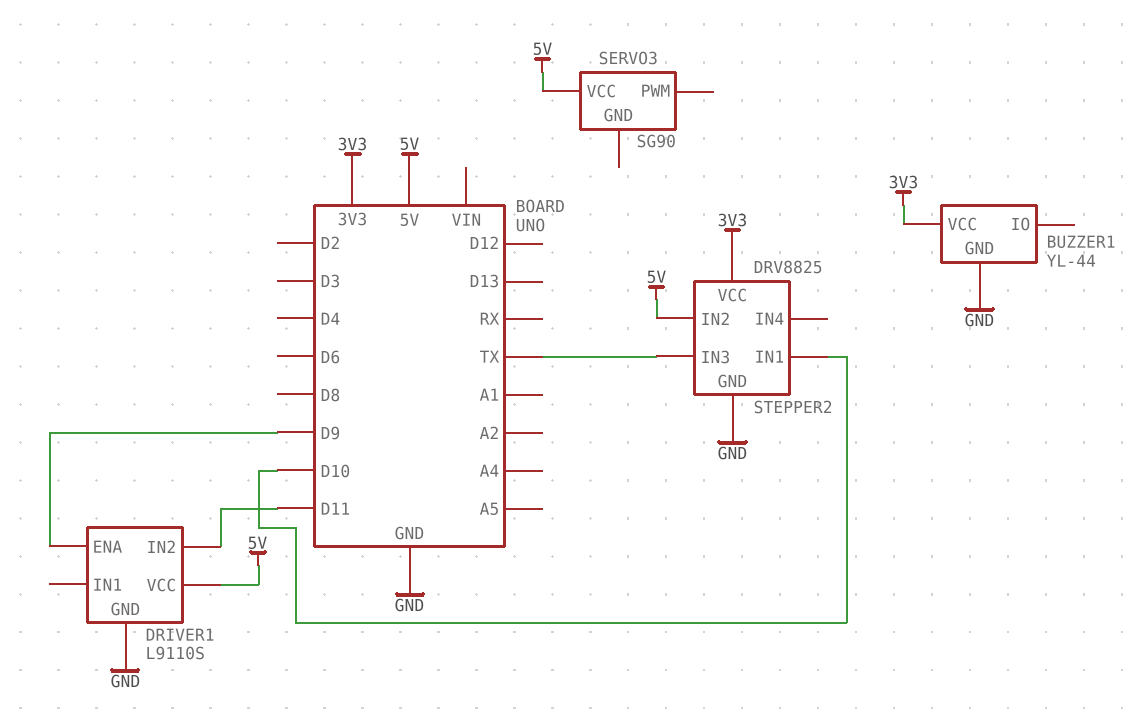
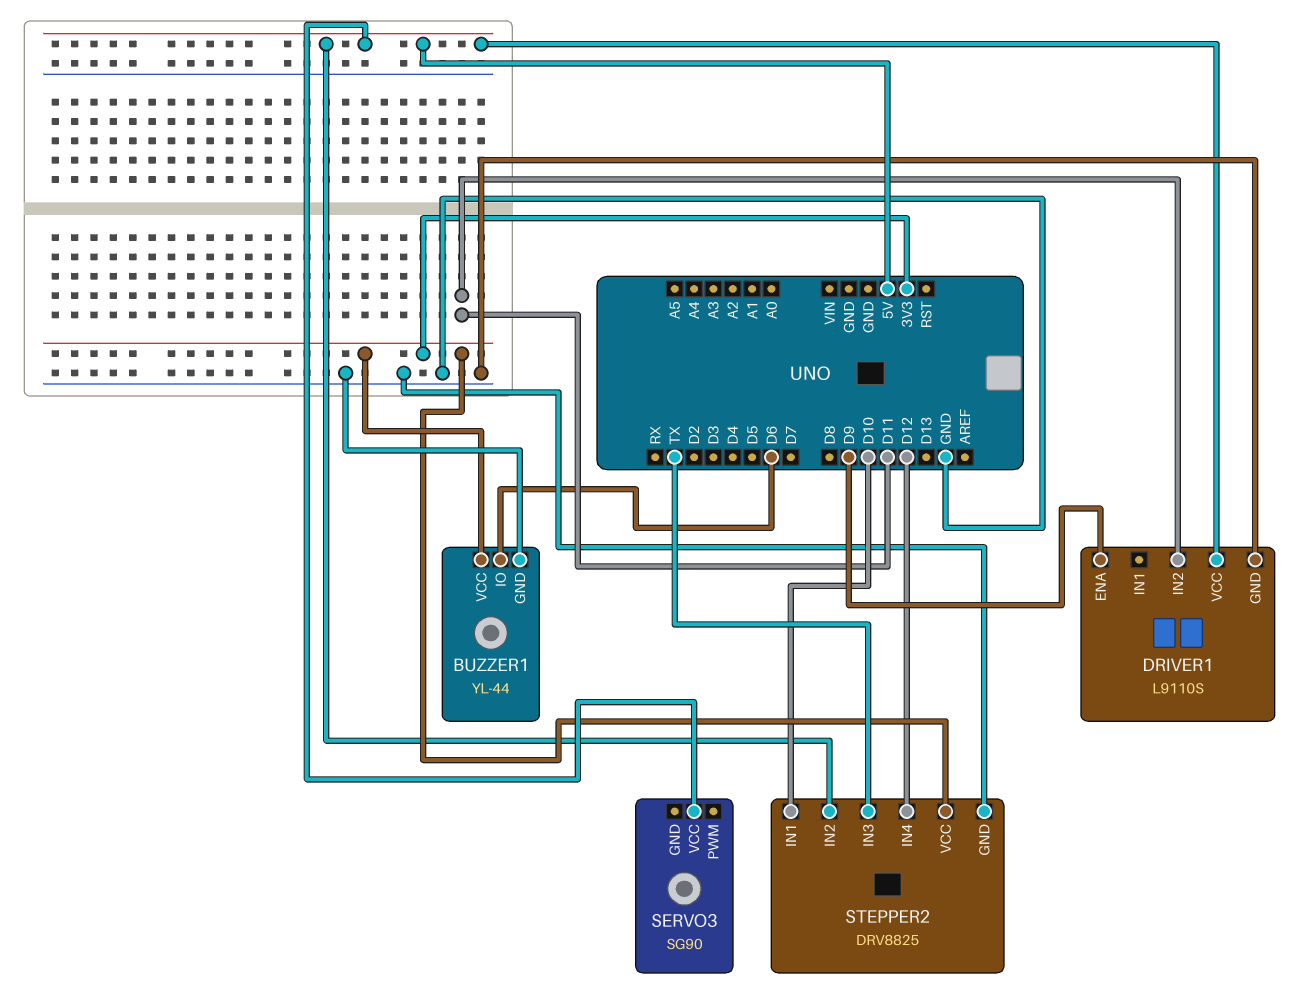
BUZZER1 pin IO: none -> D6
STEPPER2 pin IN4: none -> D12

